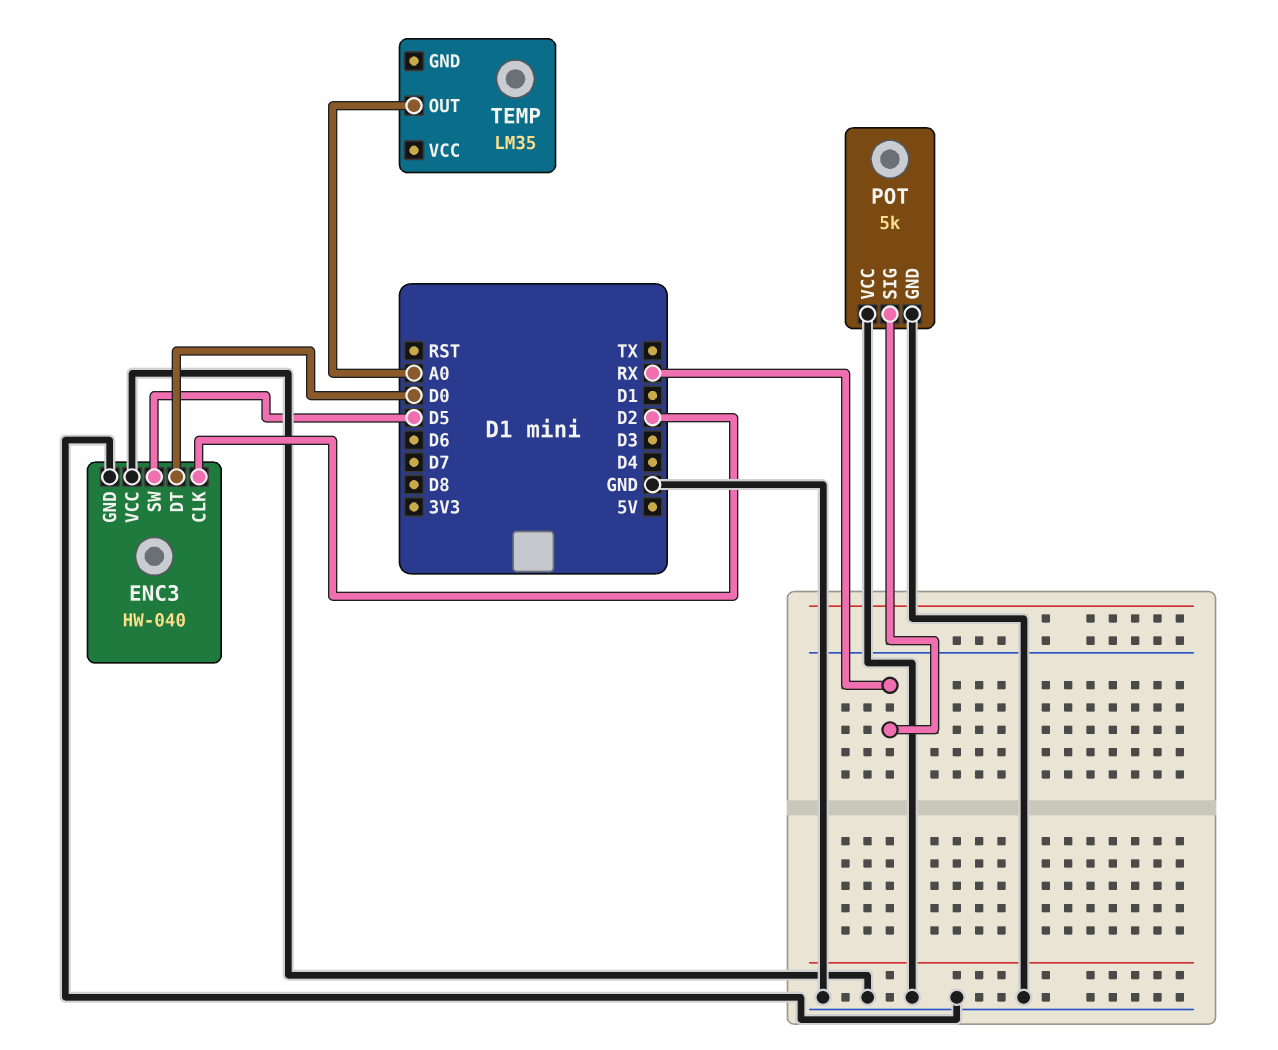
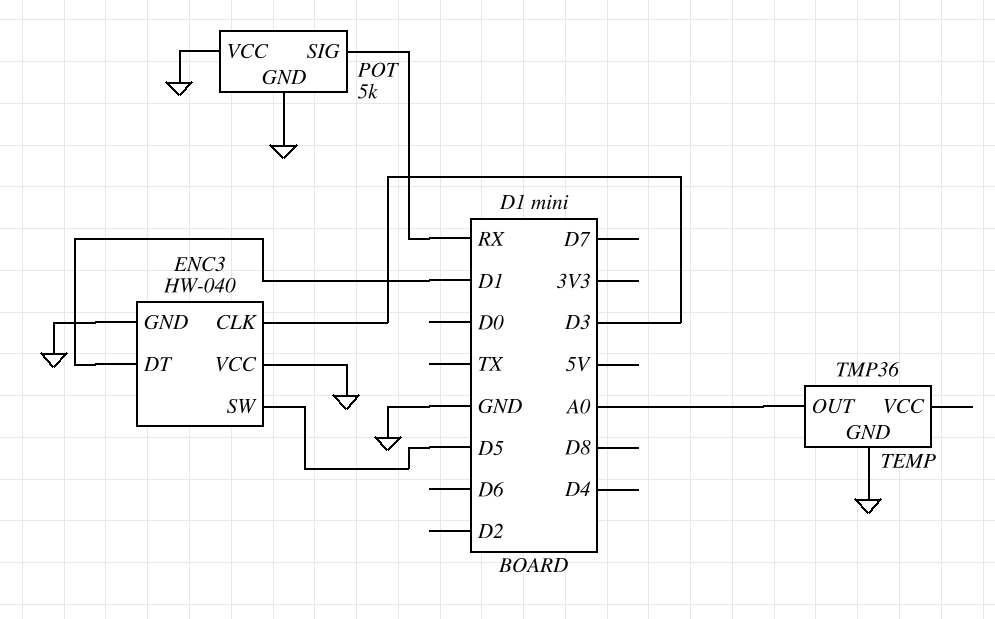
ENC3 pin CLK: D2 -> D3
ENC3 pin DT: D0 -> D1
TEMP: LM35 -> TMP36
TEMP pin GND: none -> GND

